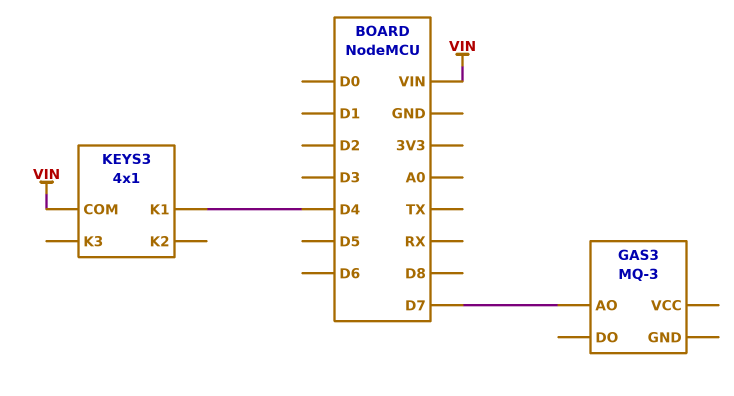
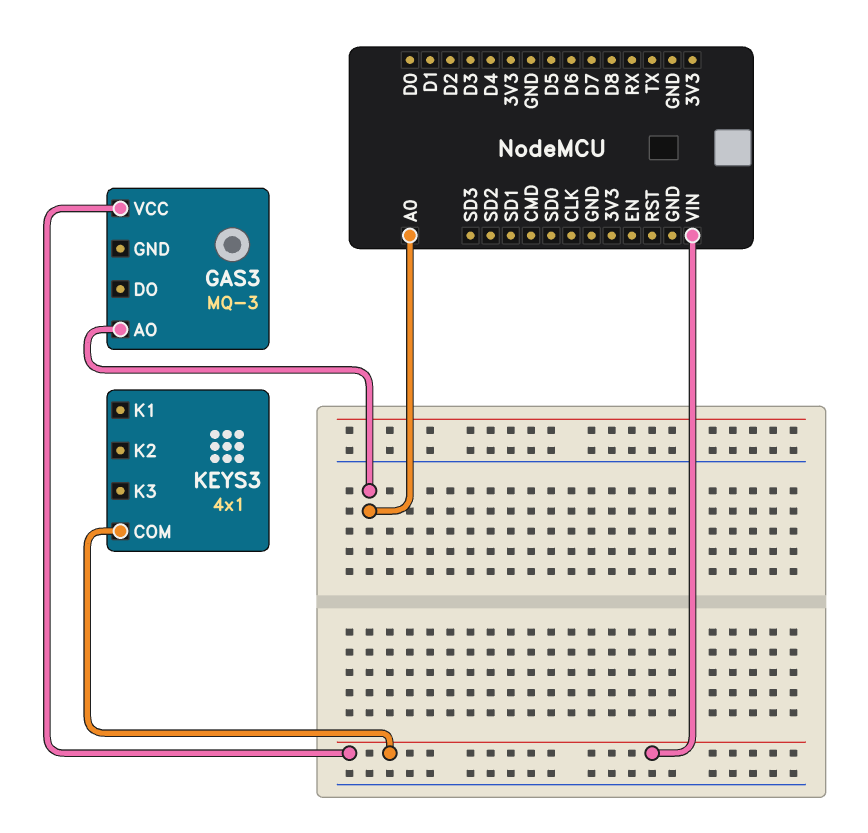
GAS3 pin AO: D7 -> A0
GAS3 pin VCC: none -> VIN
KEYS3 pin K1: D4 -> none

